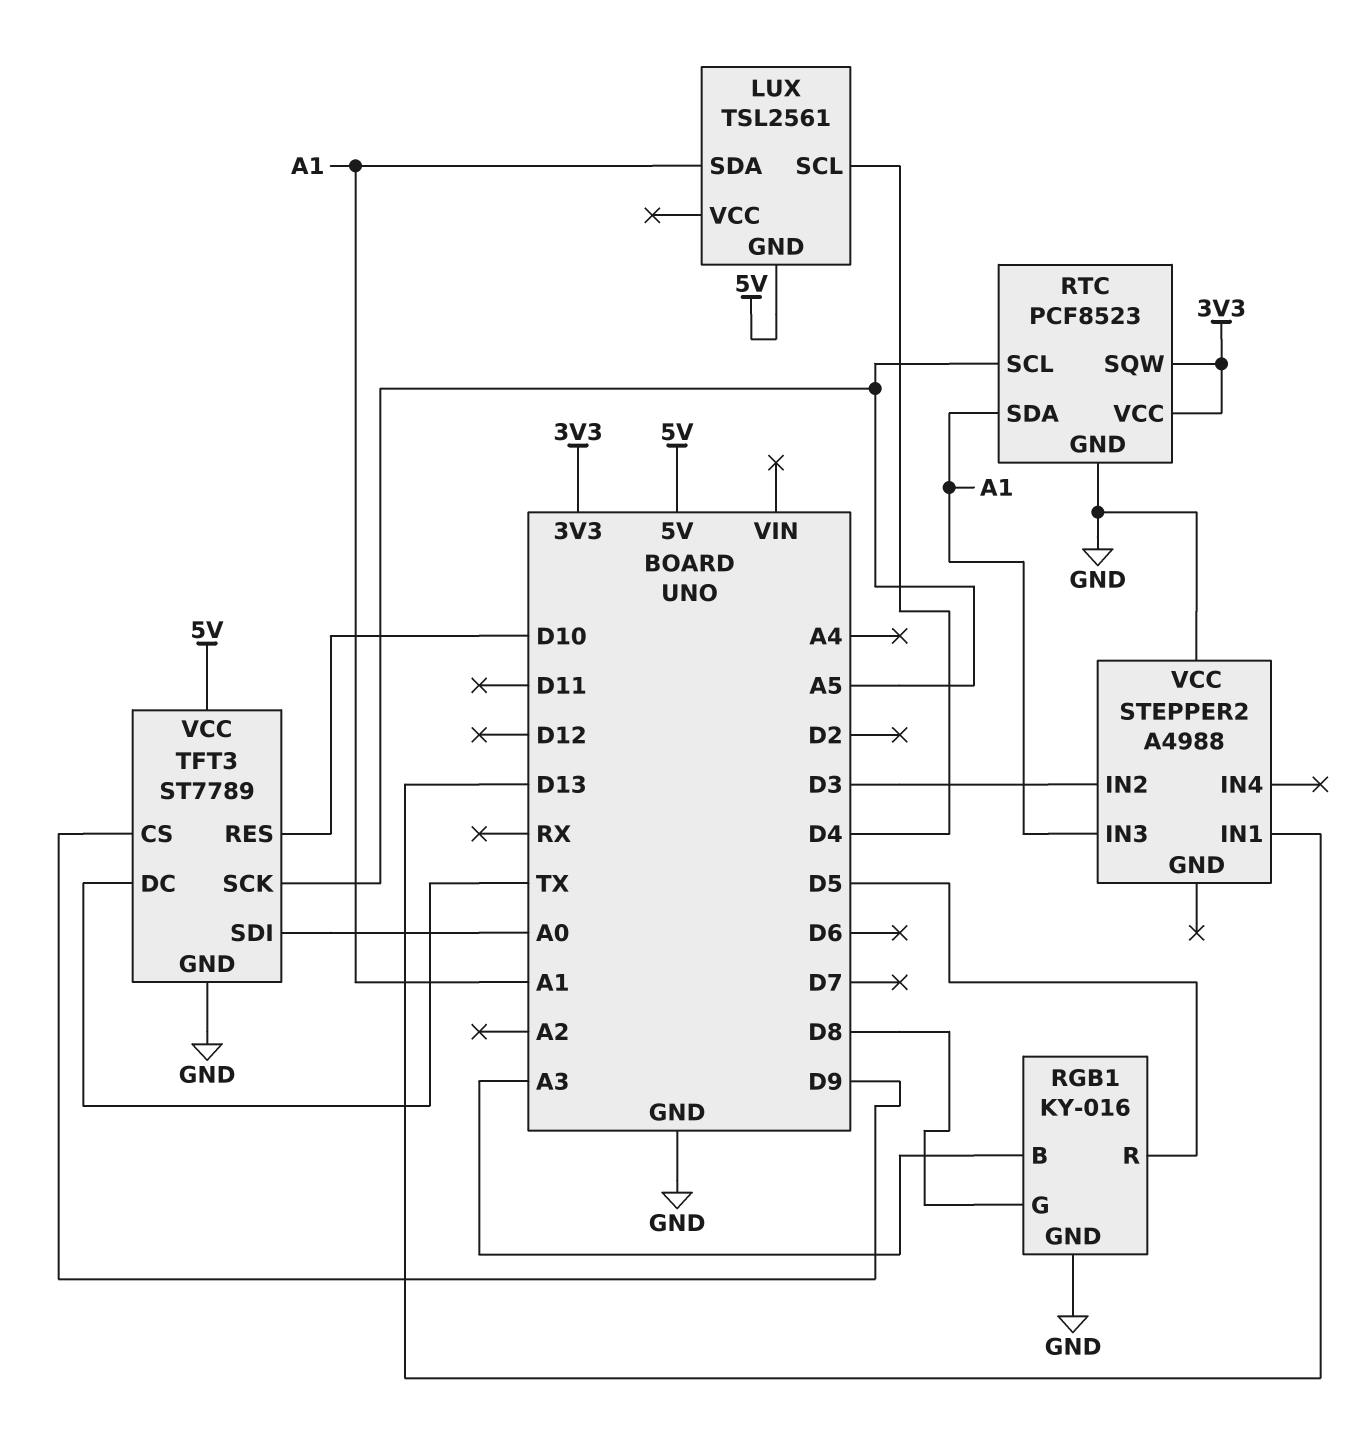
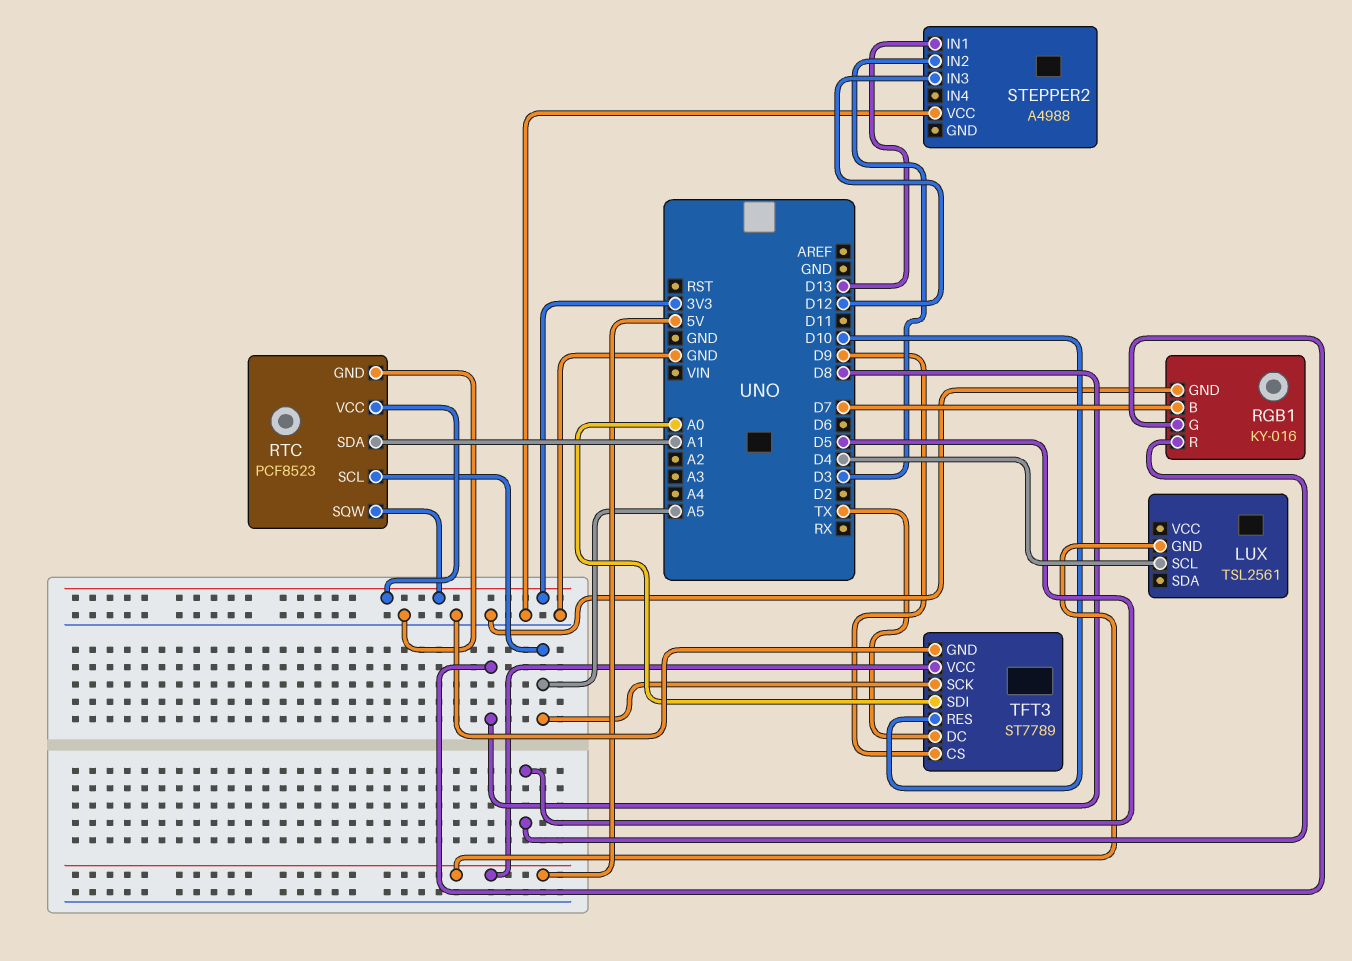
LUX pin SDA: A1 -> none
RGB1 pin B: A3 -> D7
STEPPER2 pin IN3: A1 -> D12

